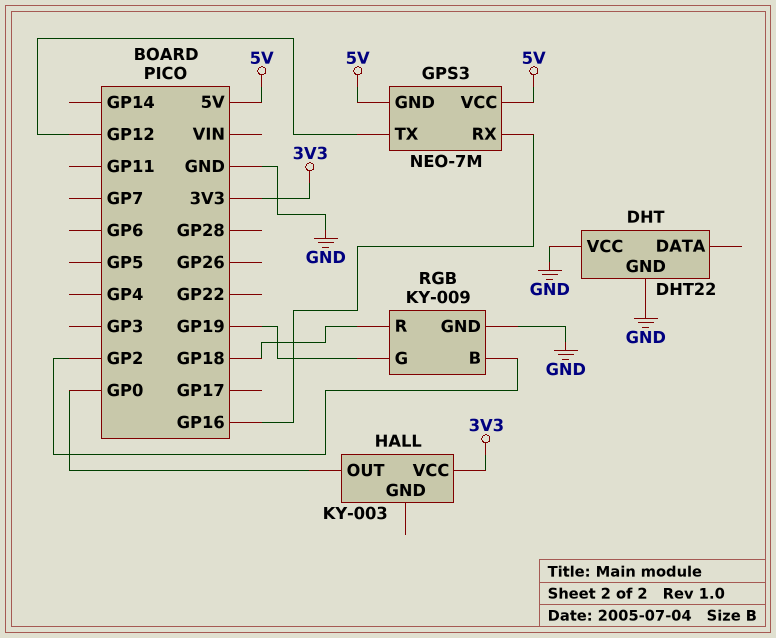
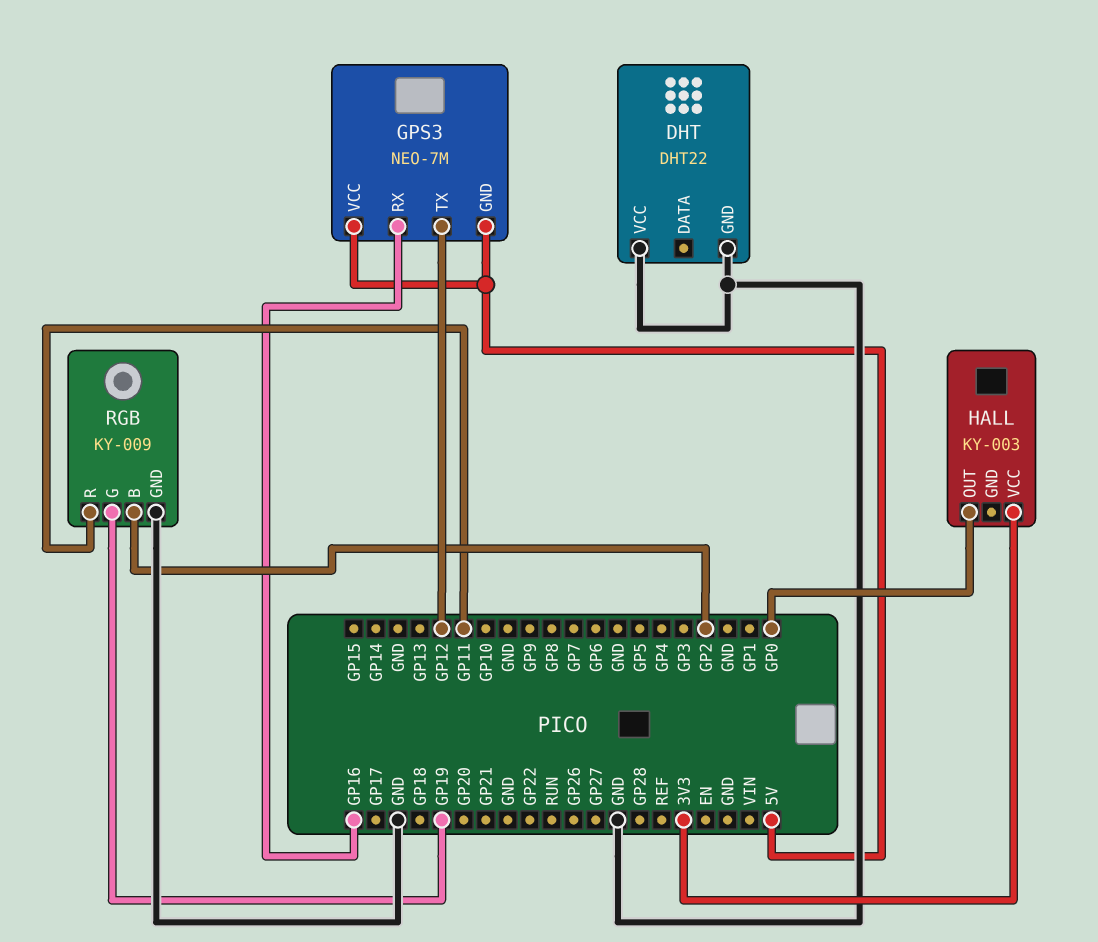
RGB pin R: GP18 -> GP11

